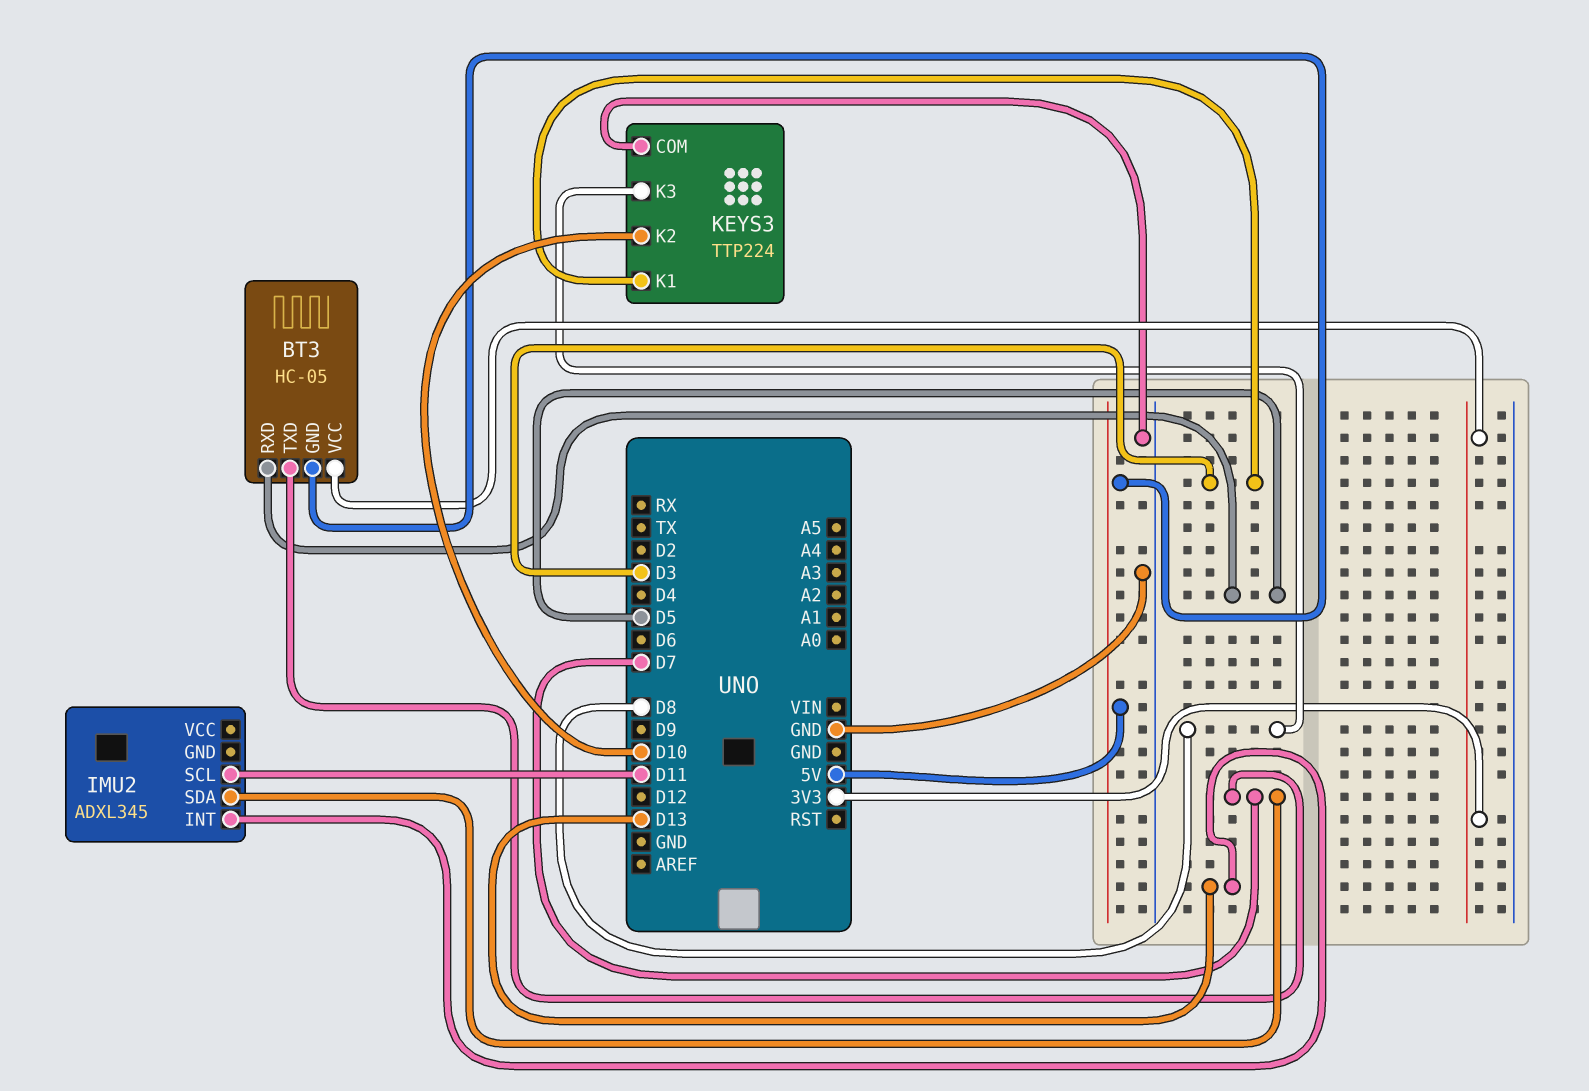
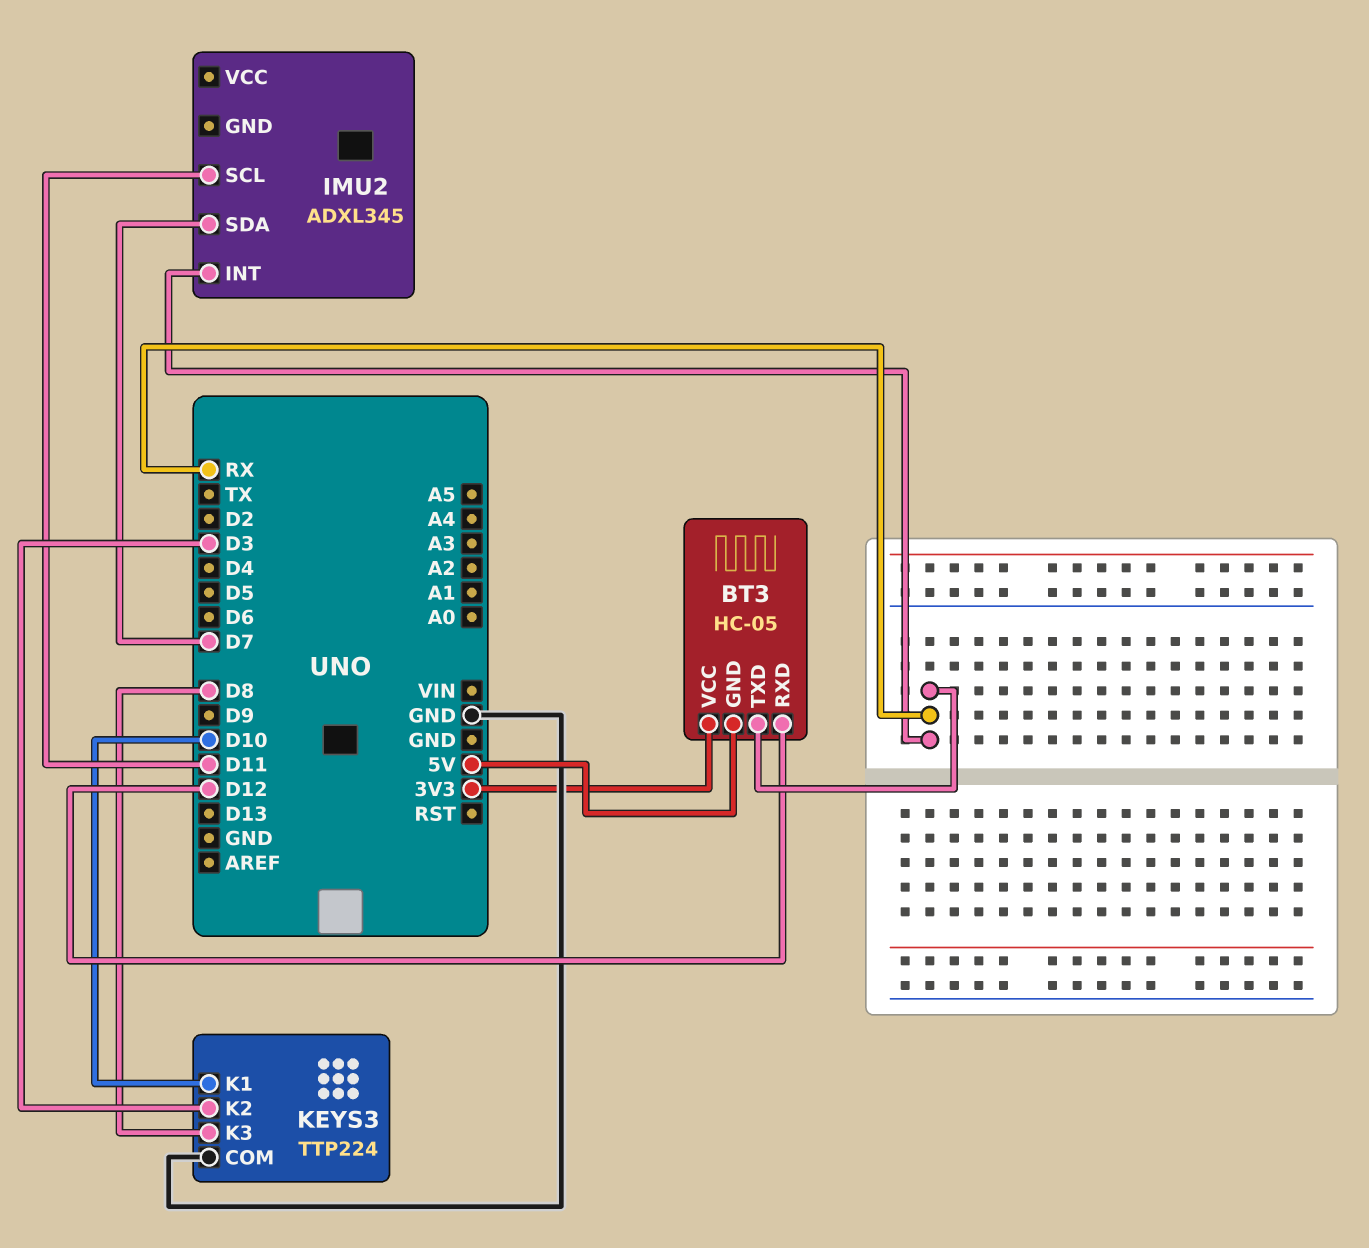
BT3 pin RXD: D5 -> D12
BT3 pin TXD: D7 -> RX
IMU2 pin INT: D13 -> RX
KEYS3 pin K1: D3 -> D10
KEYS3 pin K2: D10 -> D3

